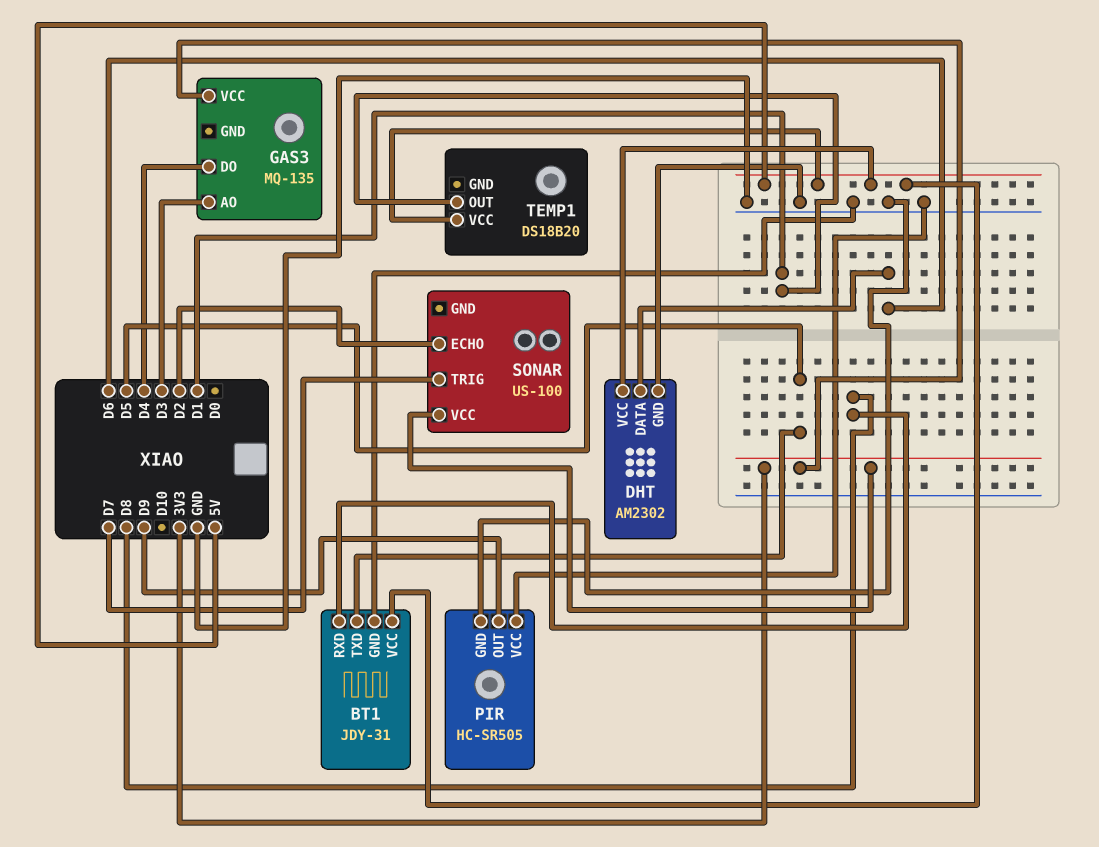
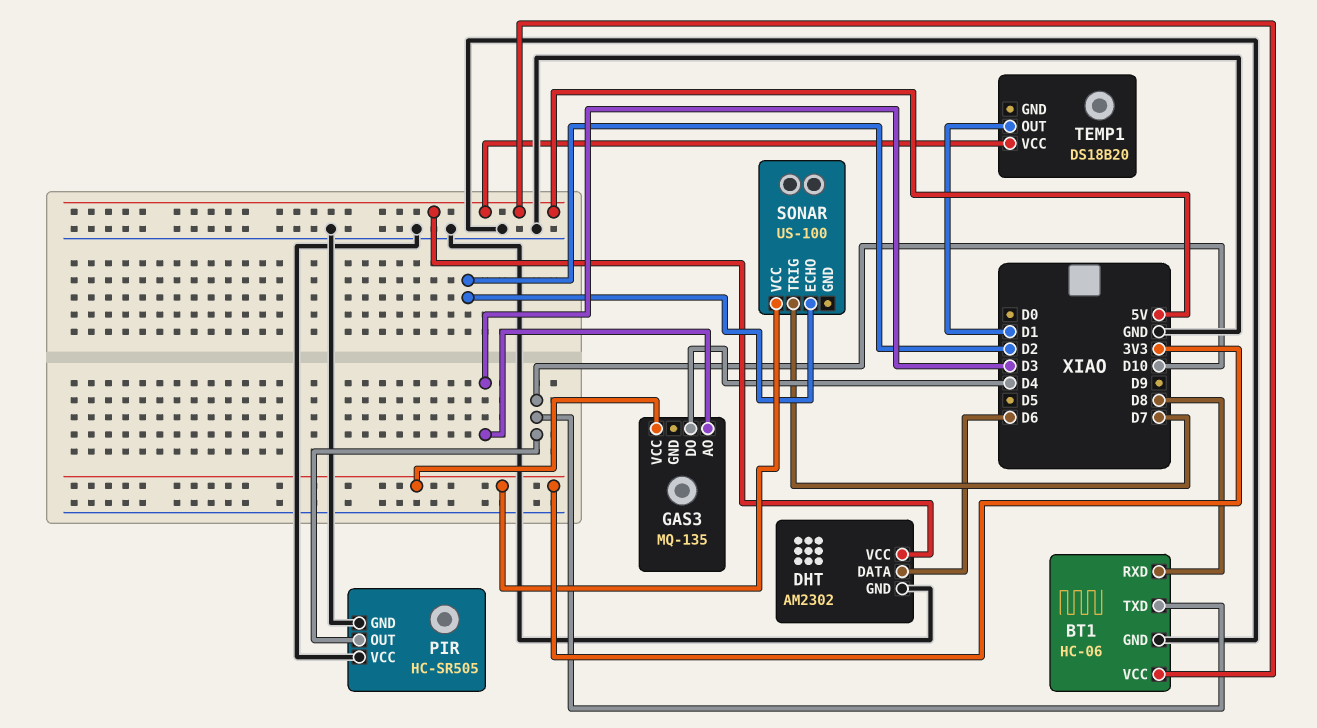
BT1: JDY-31 -> HC-06
BT1 pin TXD: D5 -> D10
PIR pin OUT: D9 -> D10

